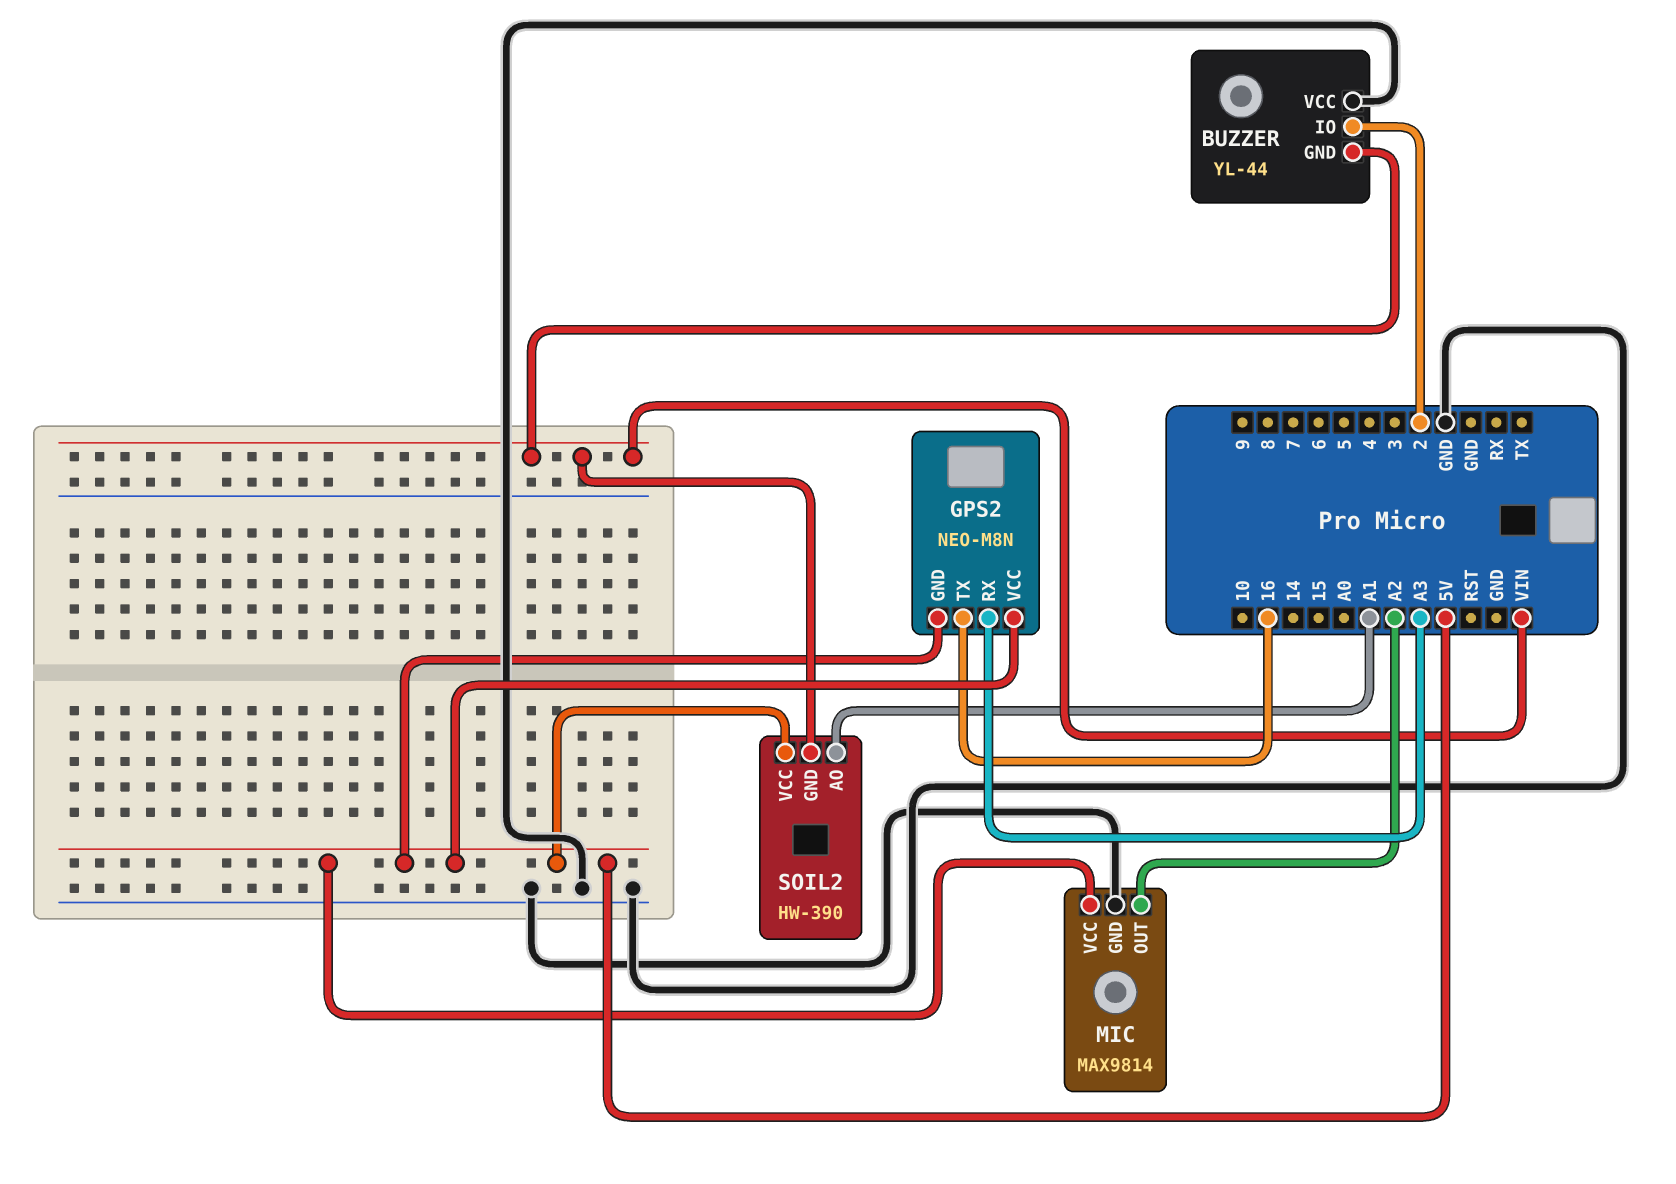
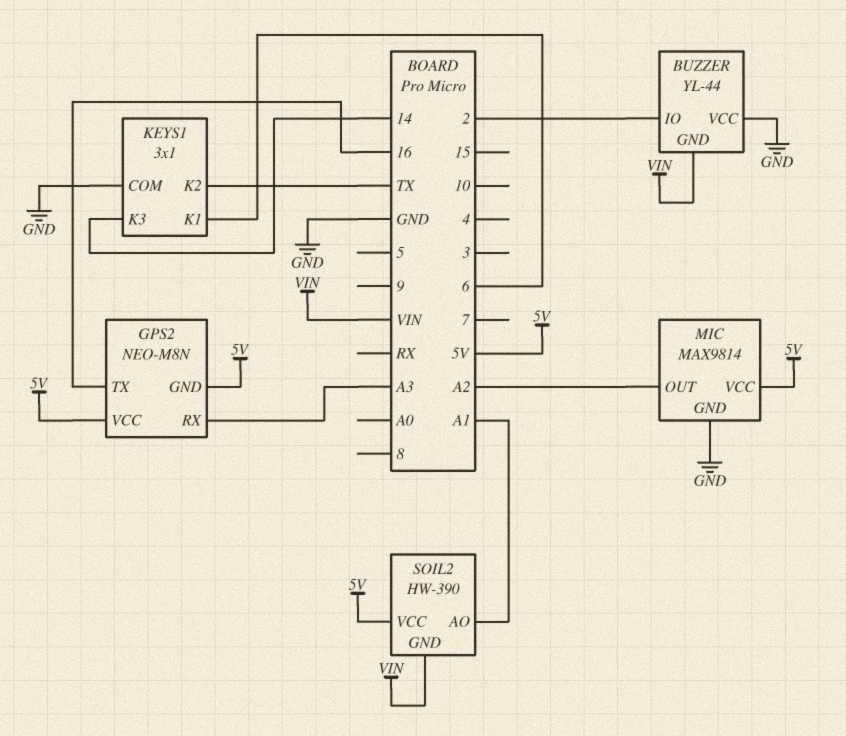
KEYS1: none -> 3x1
KEYS1 pin COM: none -> GND
KEYS1 pin K1: none -> 6
KEYS1 pin K2: none -> TX
KEYS1 pin K3: none -> 14

